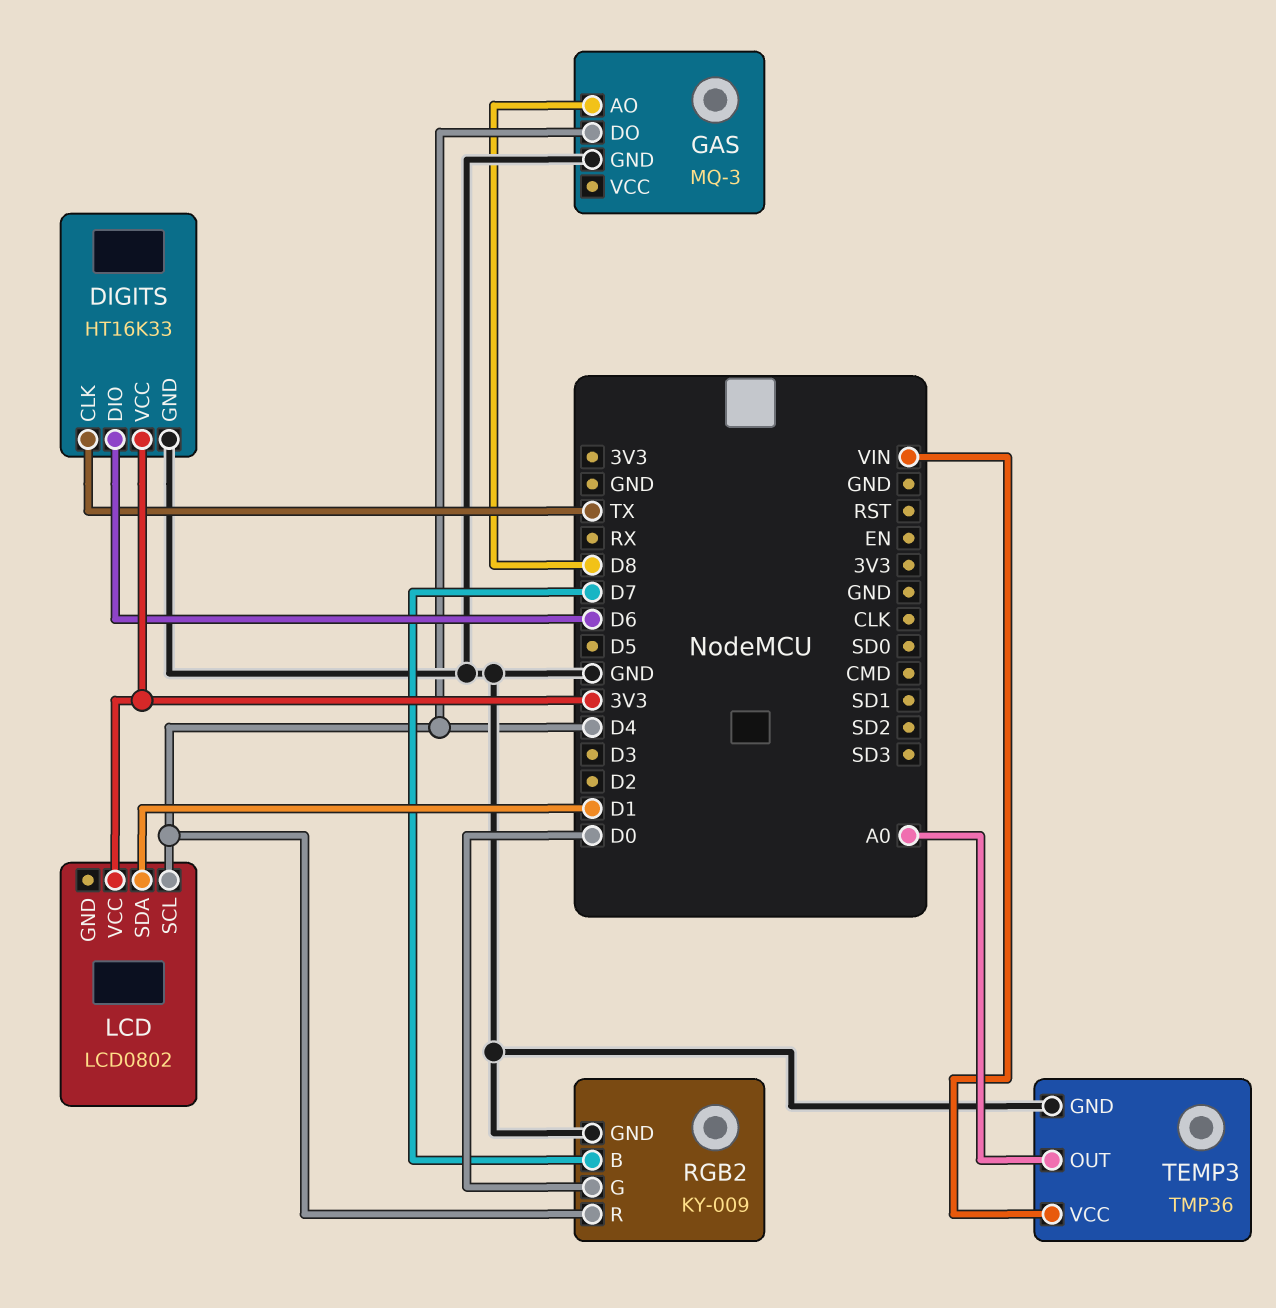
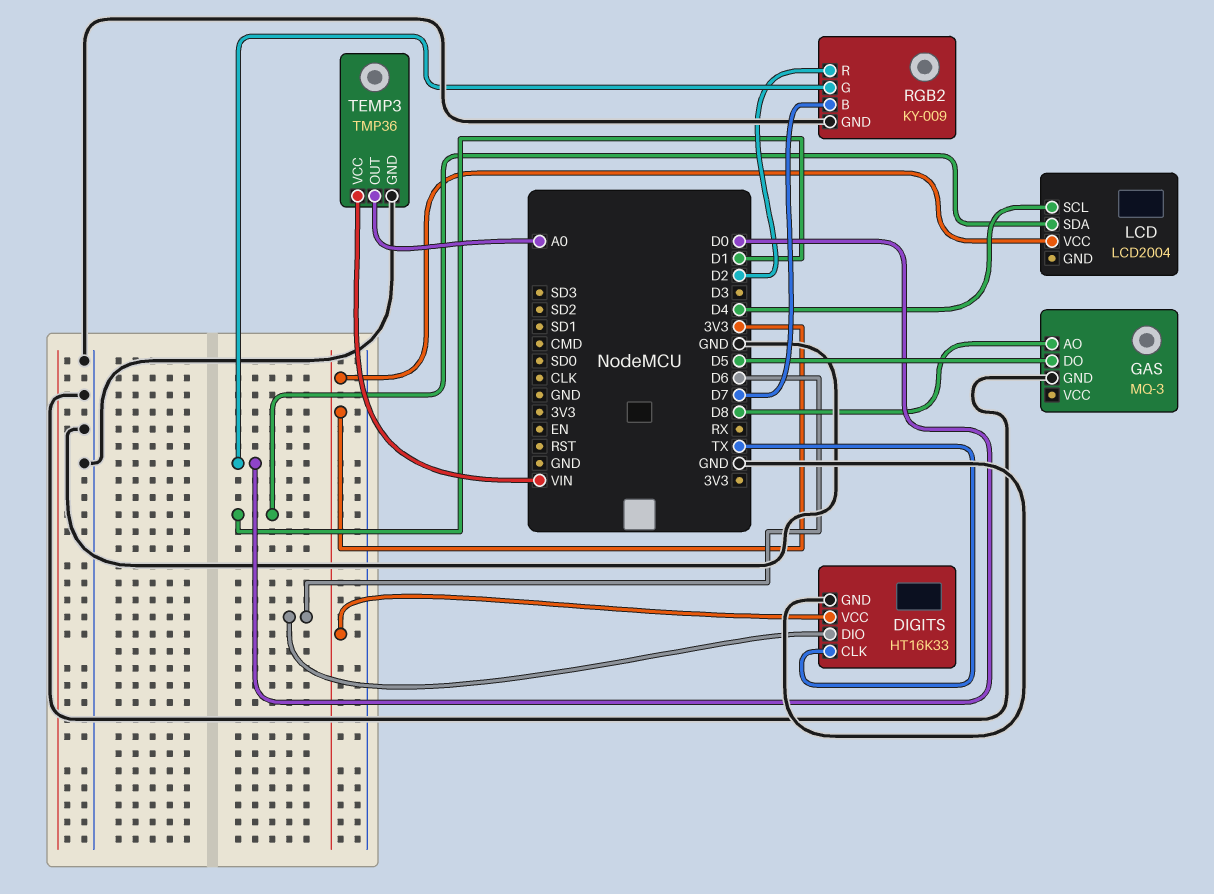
GAS pin DO: D4 -> D5
LCD: LCD0802 -> LCD2004
RGB2 pin R: D4 -> D2

